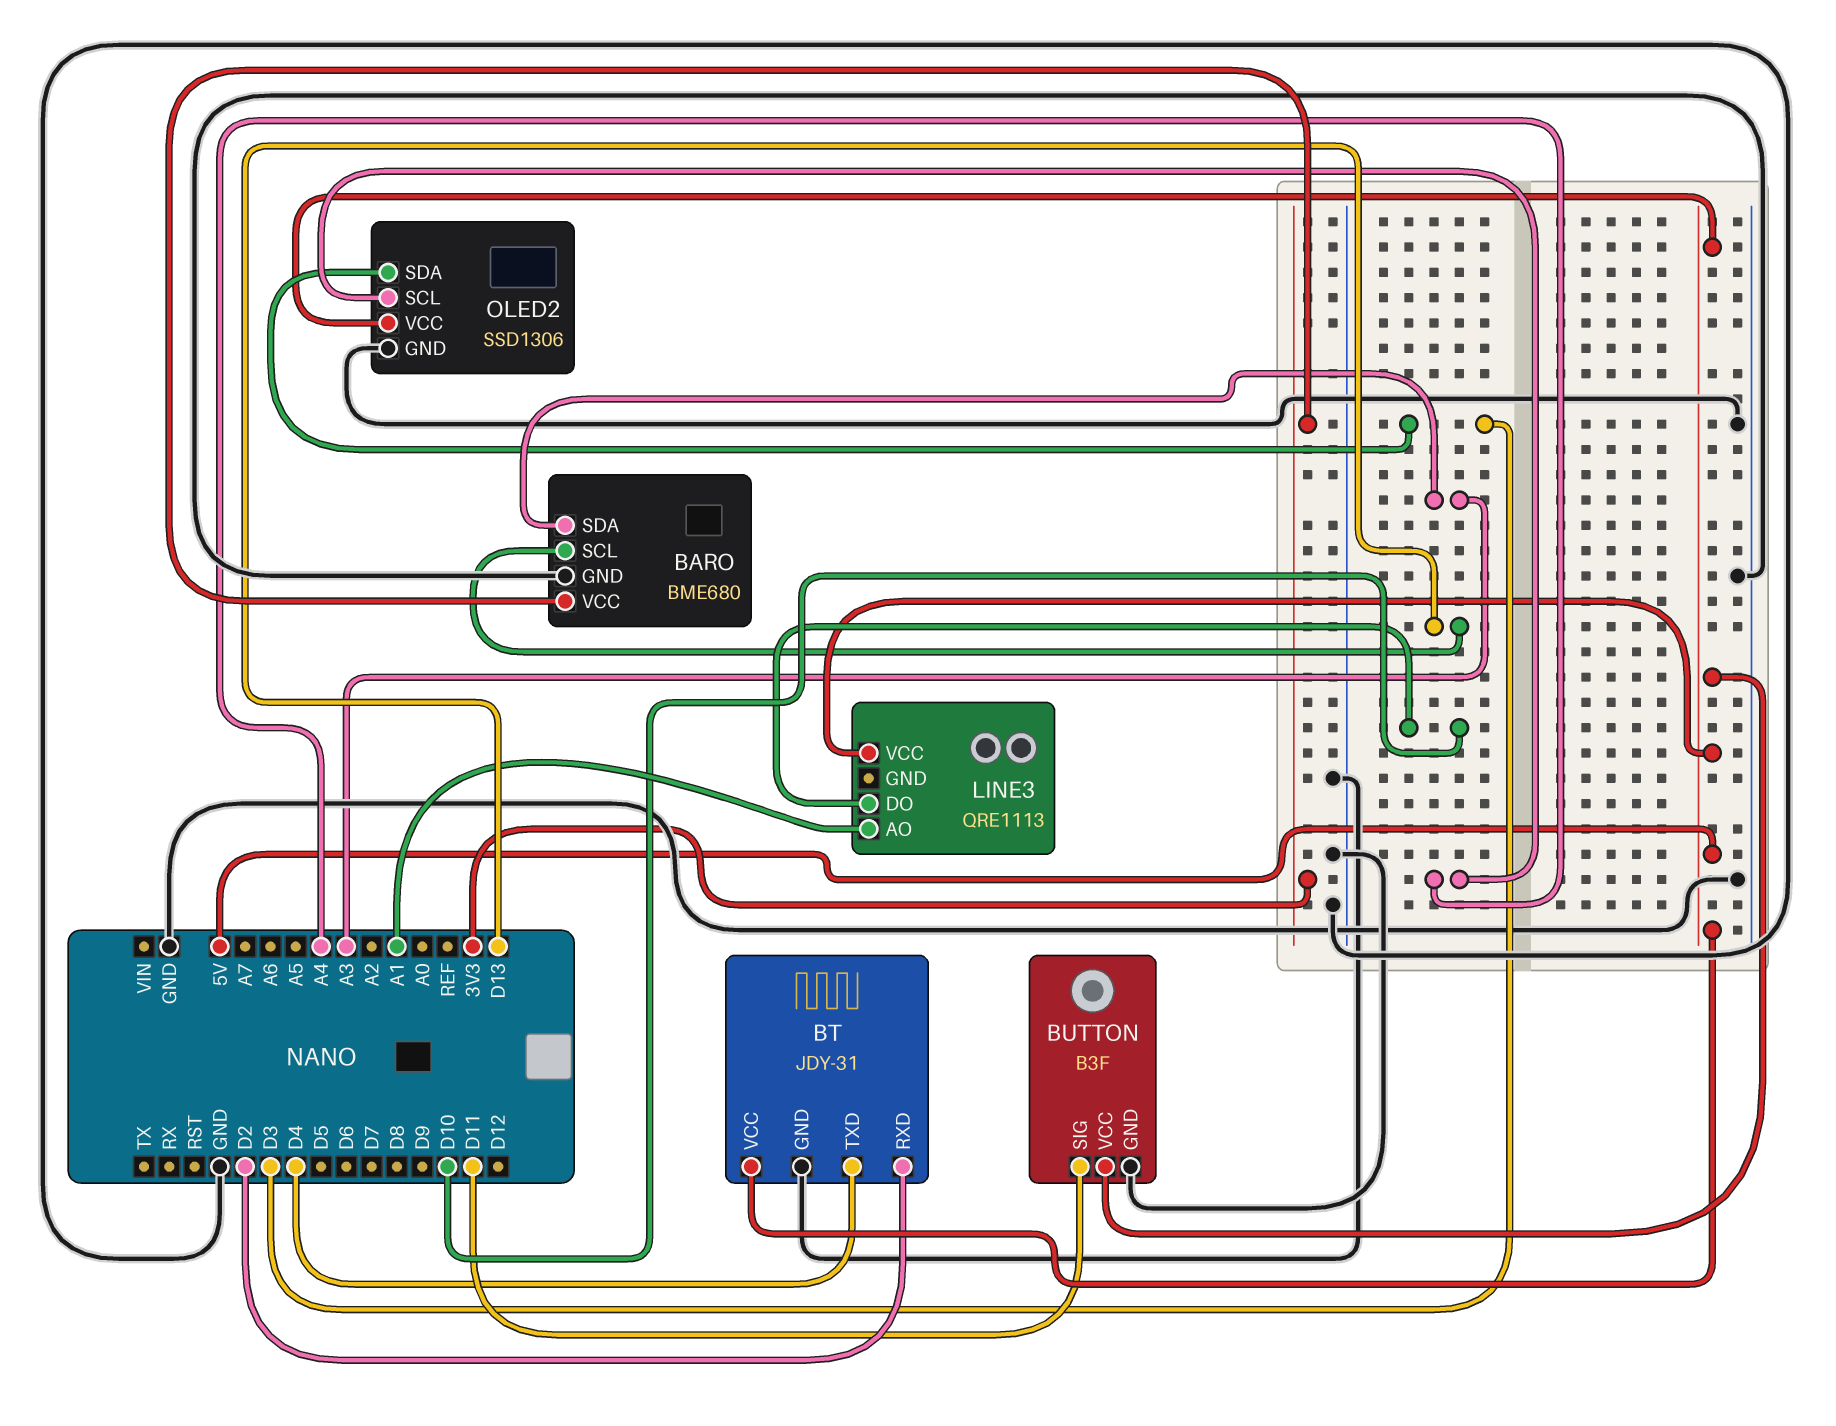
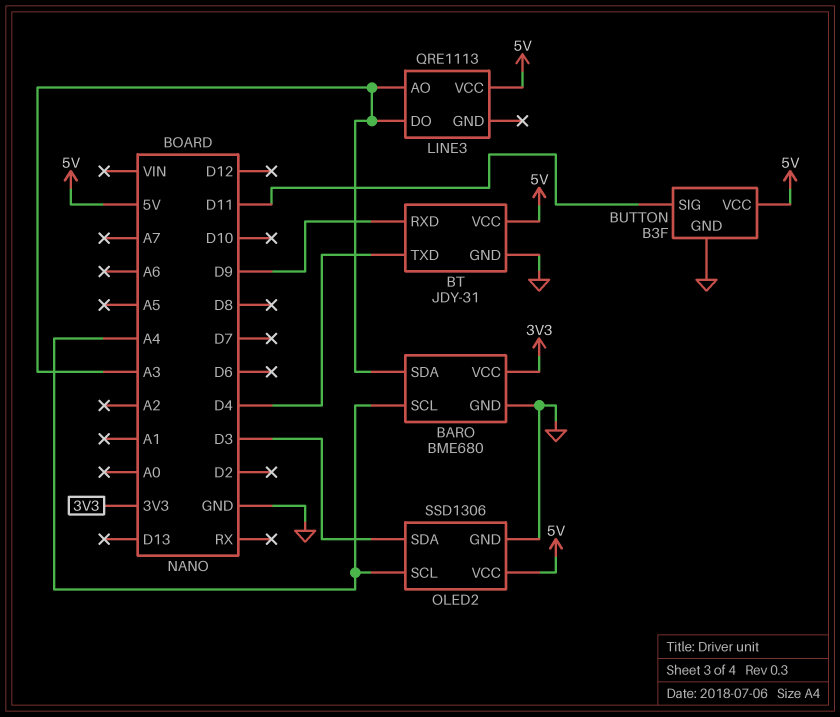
BARO pin SCL: D13 -> A4
BT pin RXD: D2 -> D9
LINE3 pin AO: A1 -> A3
LINE3 pin DO: D10 -> A3

